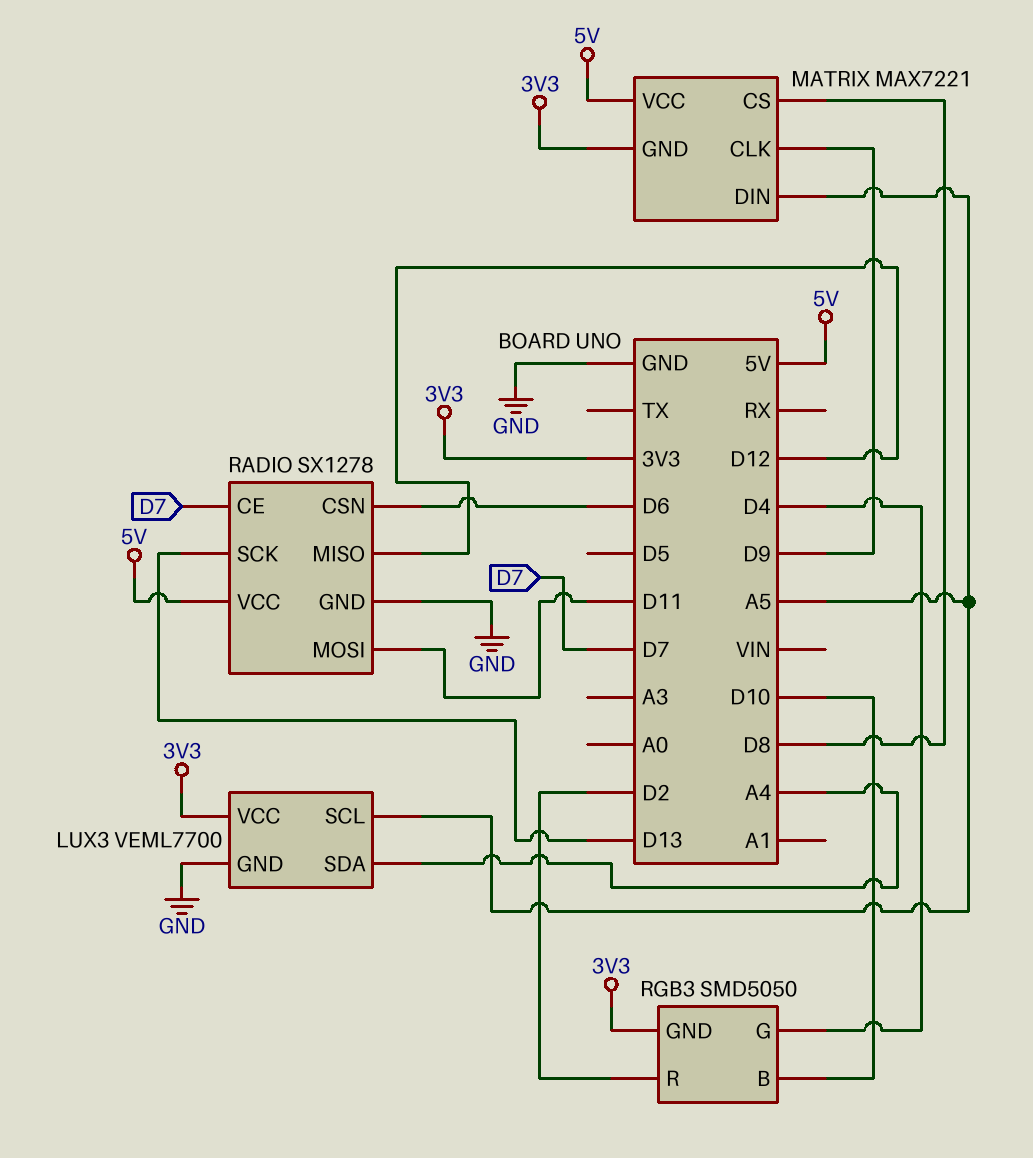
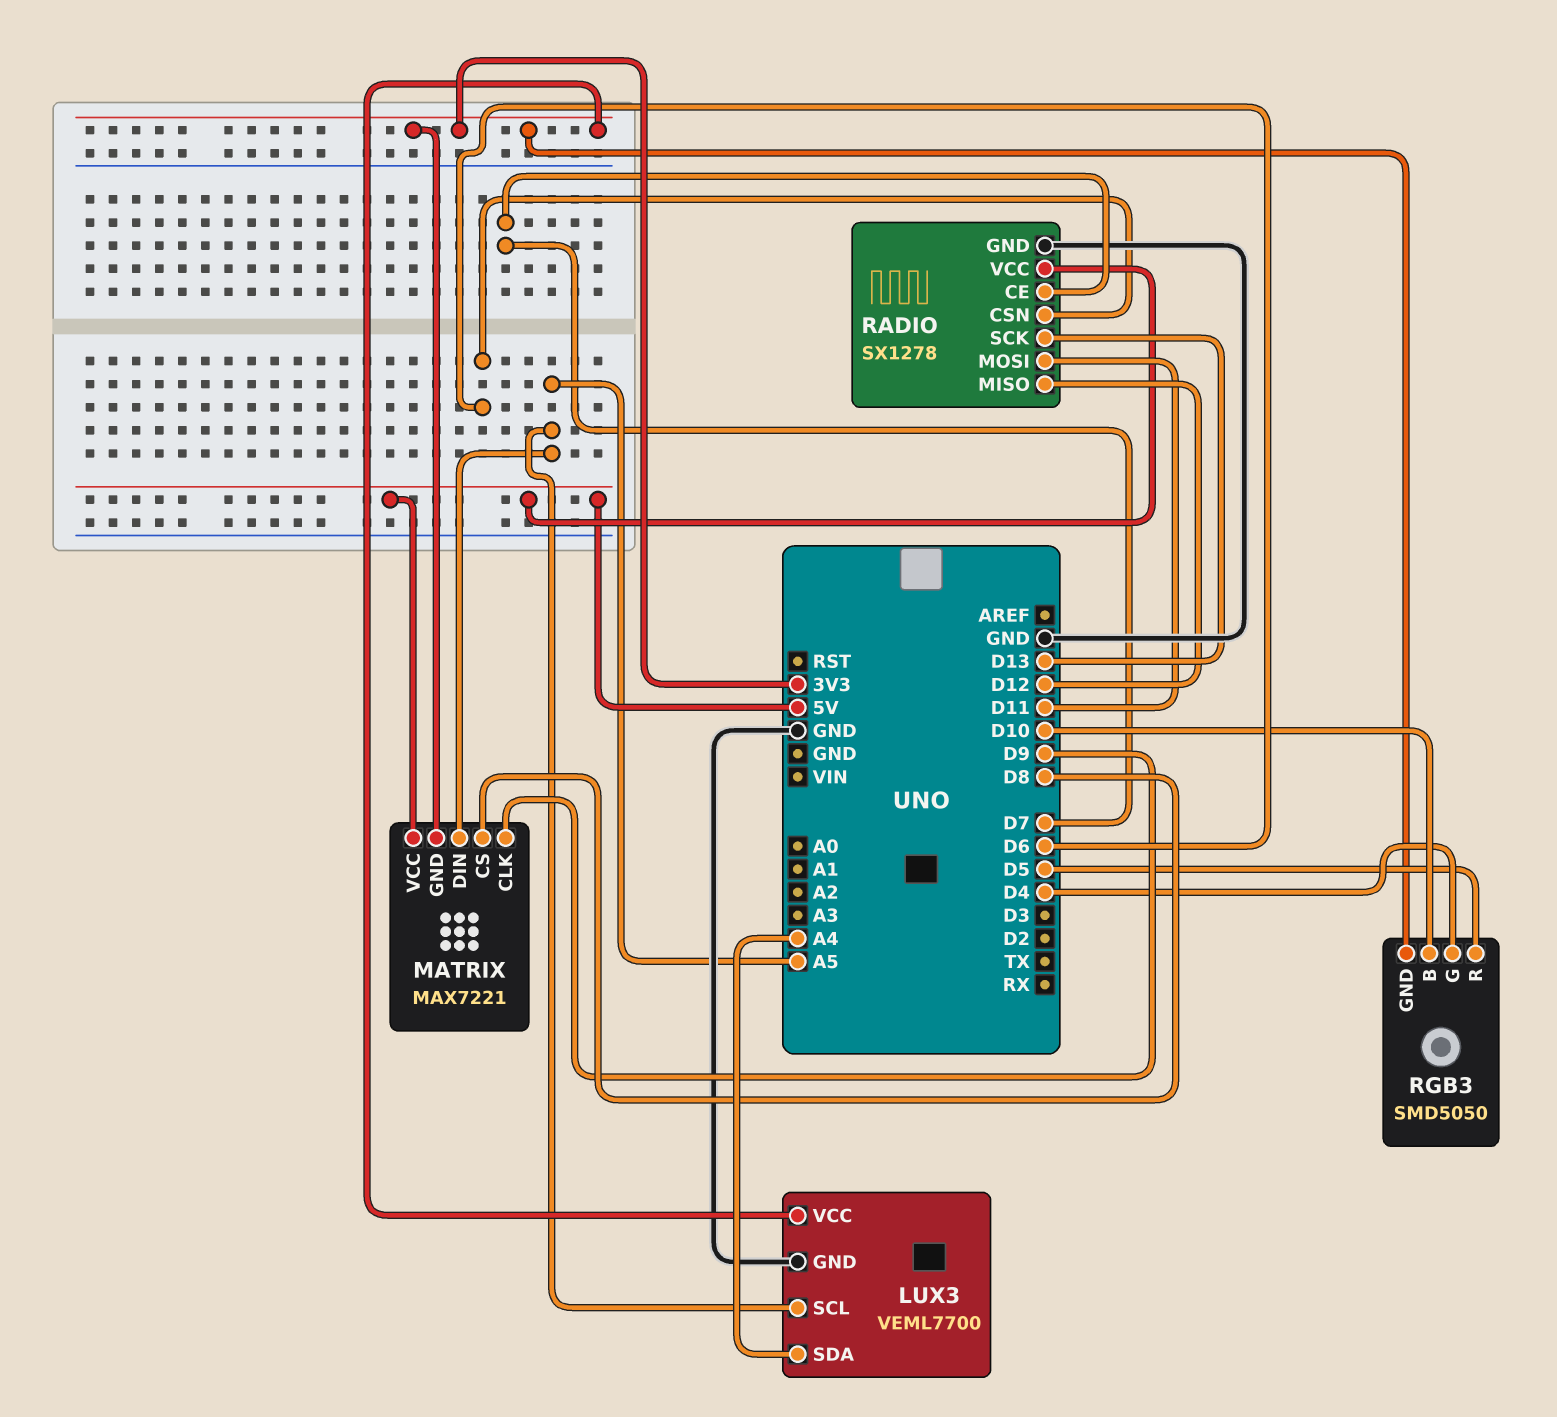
RGB3 pin R: D2 -> D5

